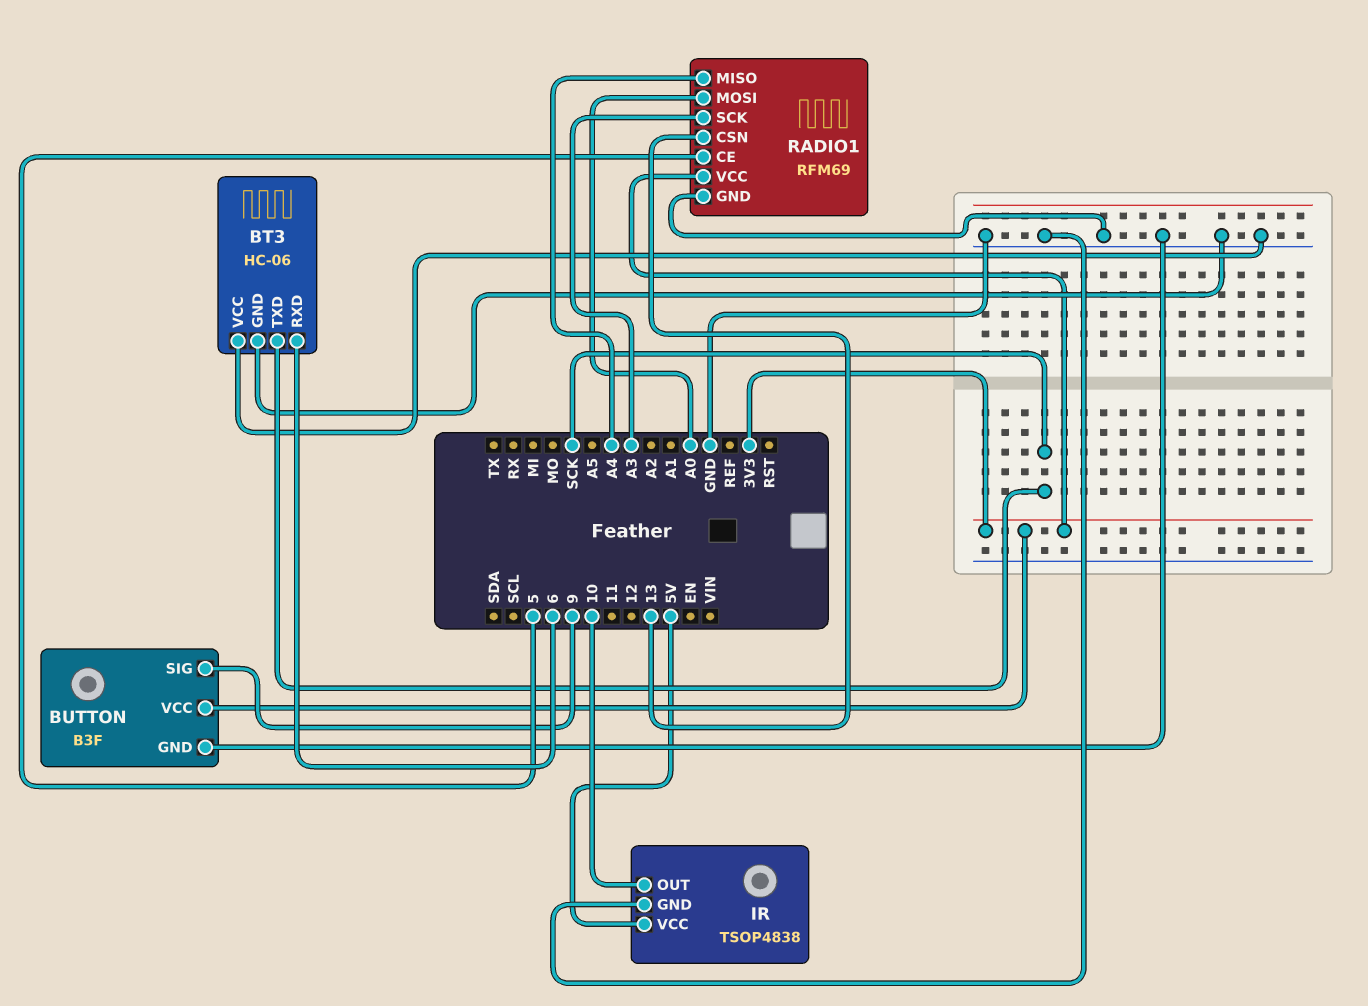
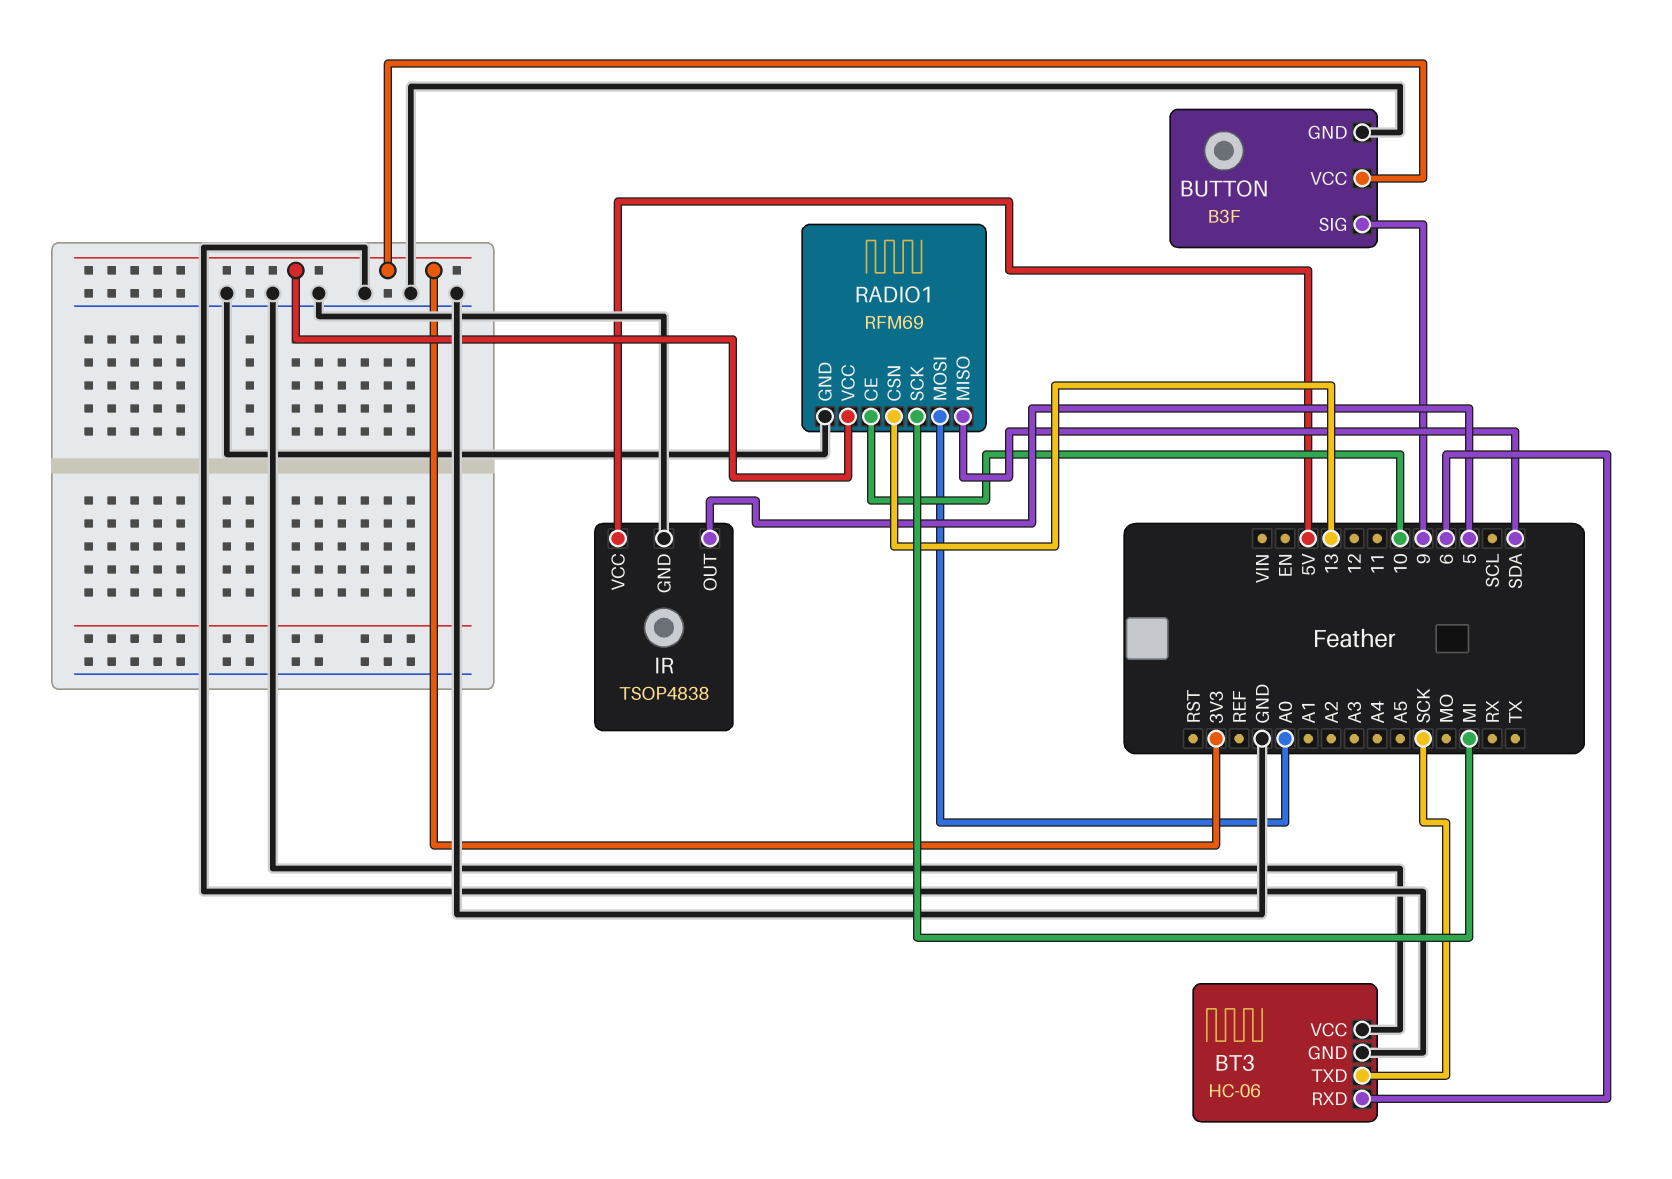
IR pin OUT: 10 -> 5
RADIO1 pin CE: 5 -> 10
RADIO1 pin MISO: A4 -> SDA
RADIO1 pin SCK: A3 -> MI

